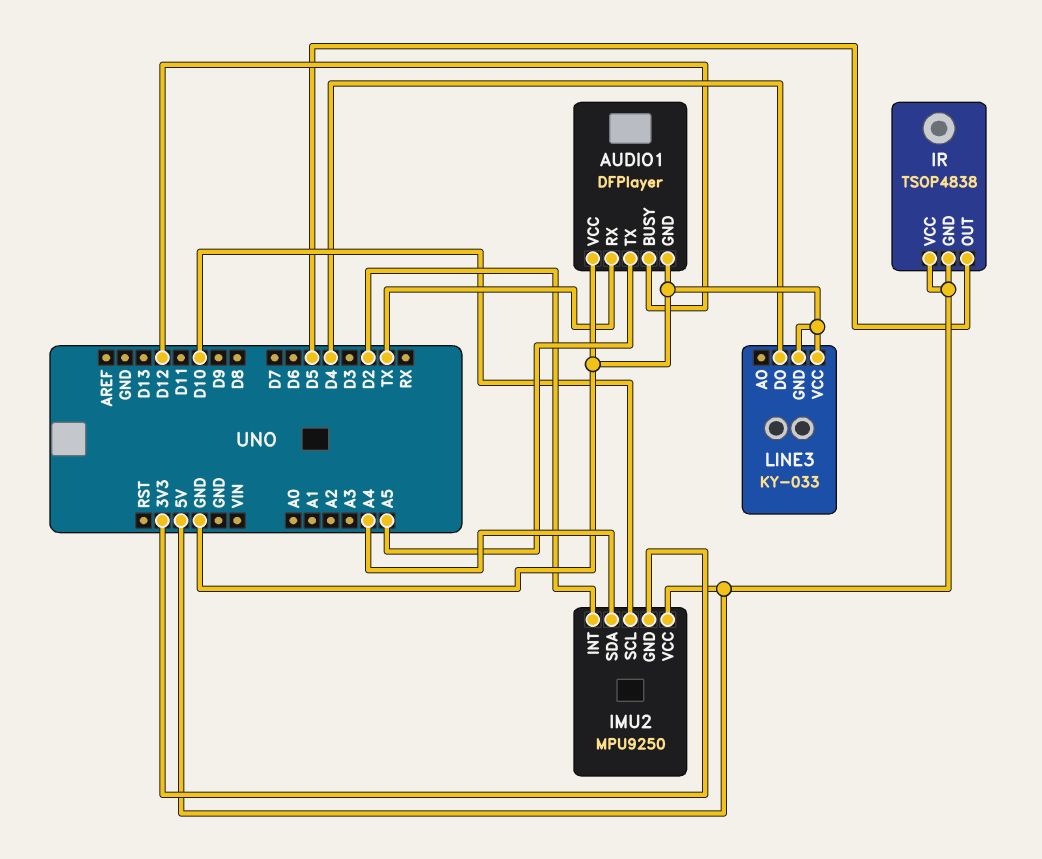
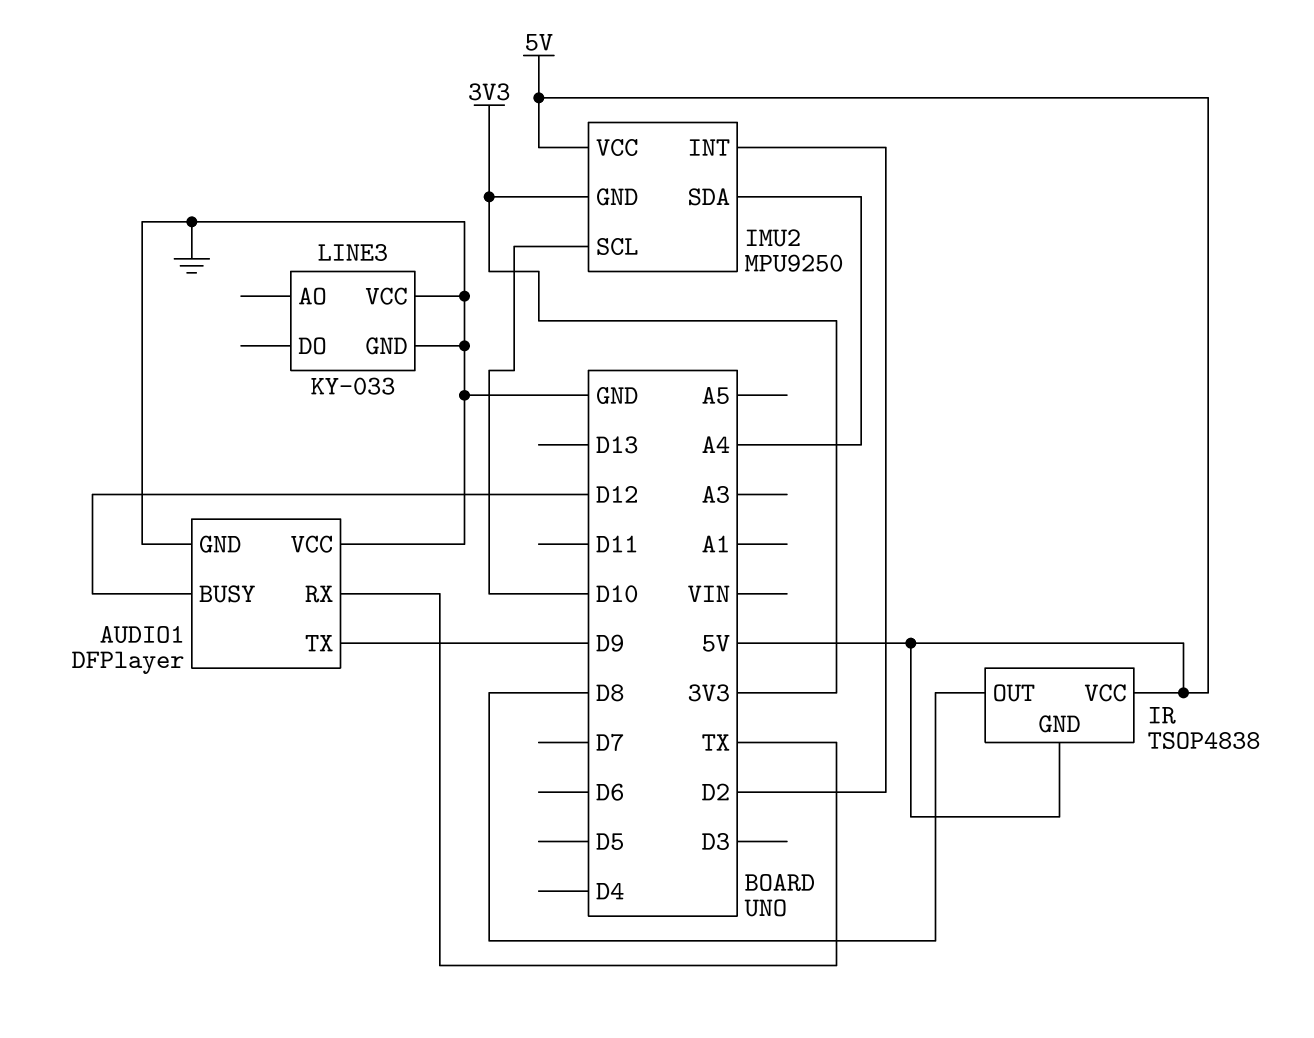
AUDIO1 pin TX: A5 -> D9
IR pin OUT: D5 -> D8
LINE3 pin DO: D4 -> none

